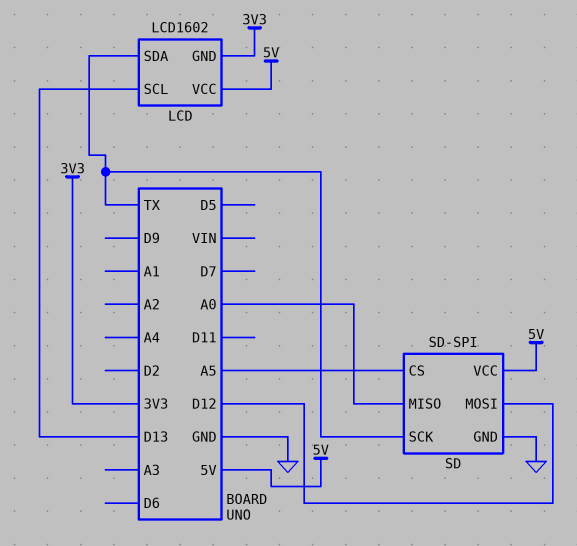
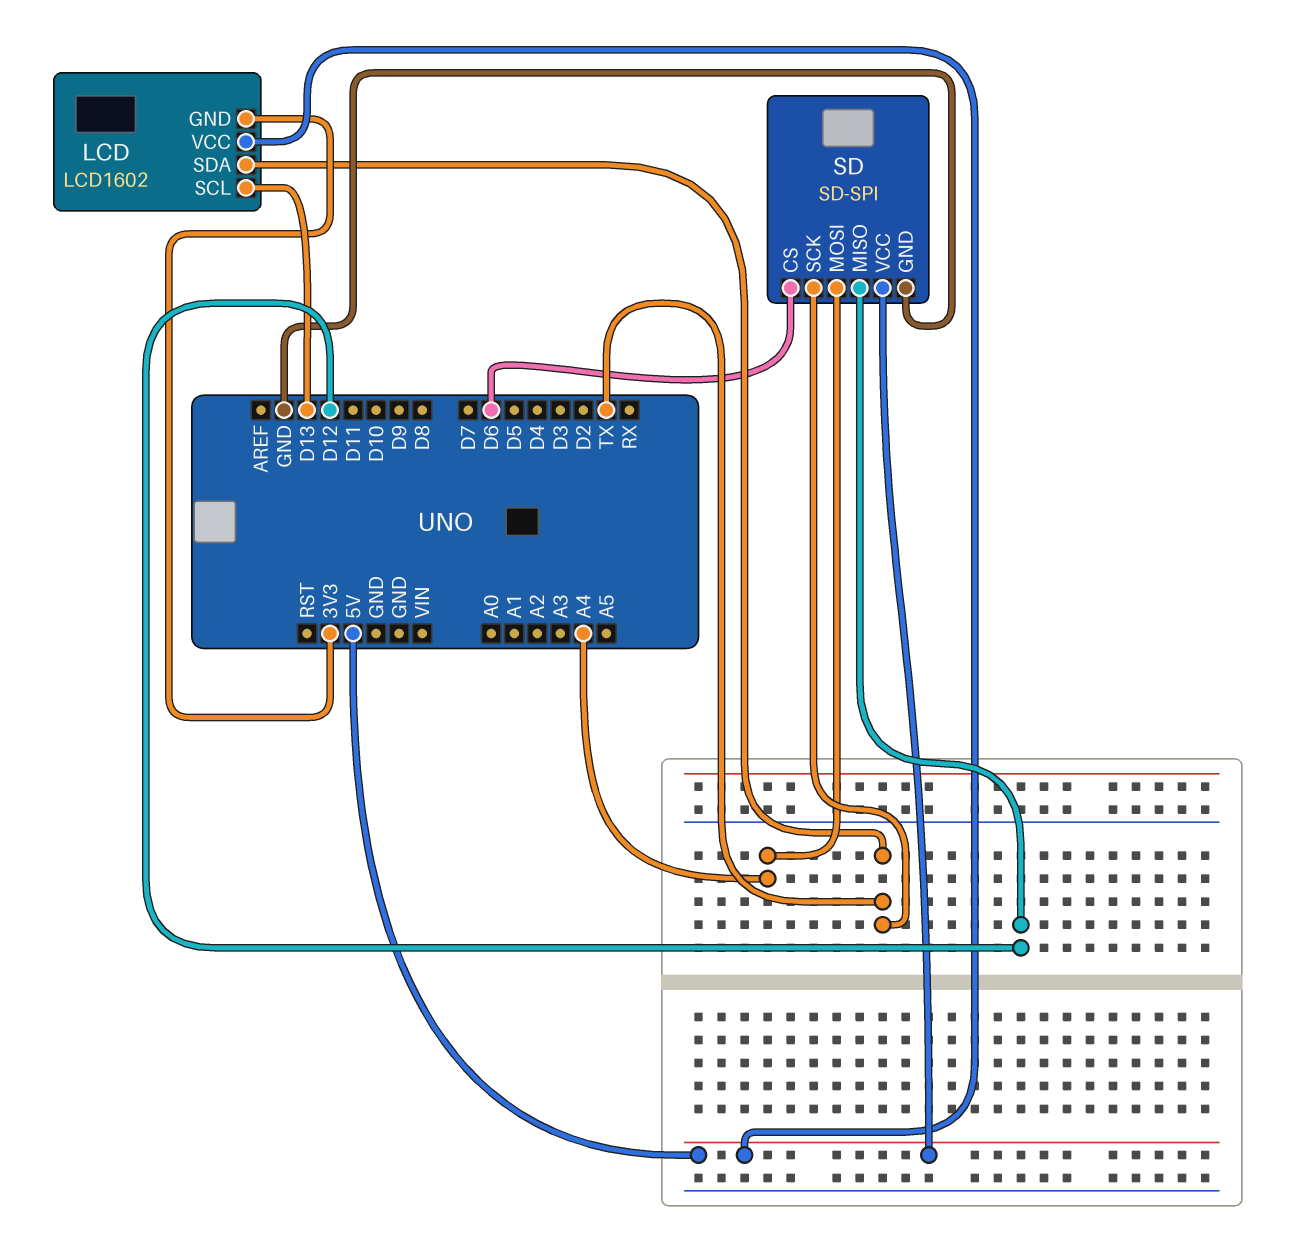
SD pin CS: A5 -> D6
SD pin MISO: A0 -> D12
SD pin MOSI: D12 -> A4

